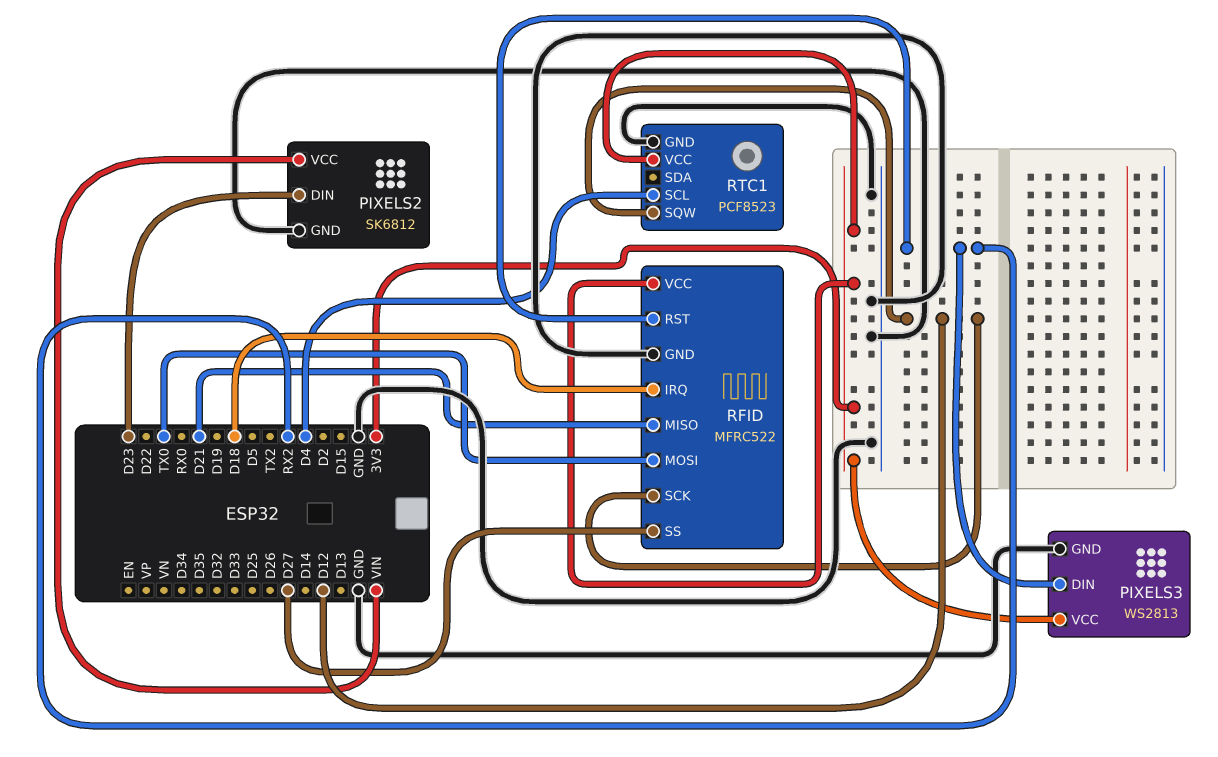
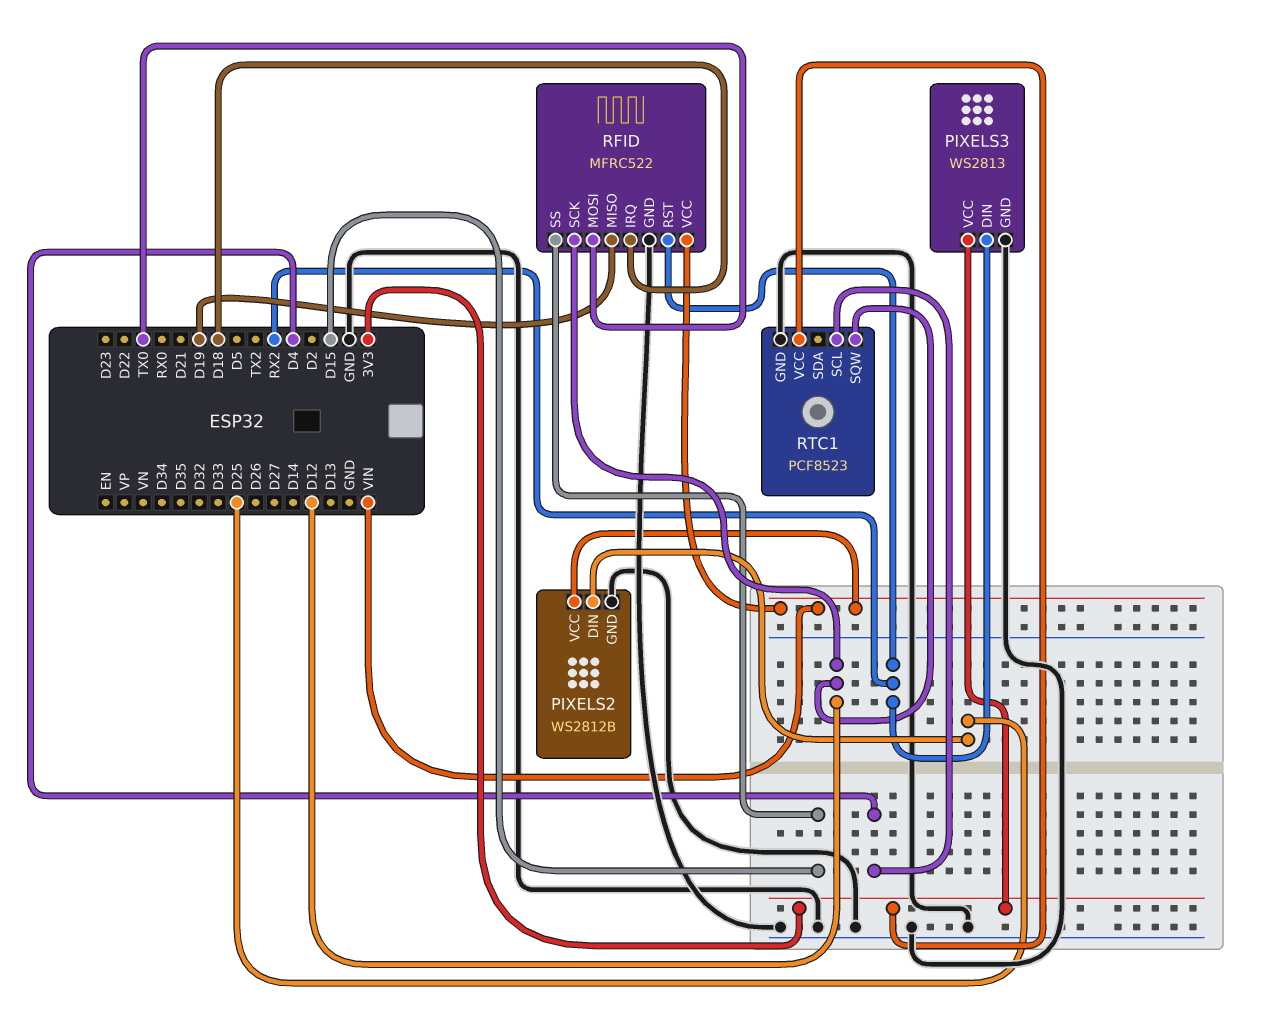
PIXELS2: SK6812 -> WS2812B
PIXELS2 pin DIN: D23 -> D25
RFID pin MISO: D21 -> D19
RFID pin SS: D27 -> D15
RFID pin VCC: 3V3 -> VIN

